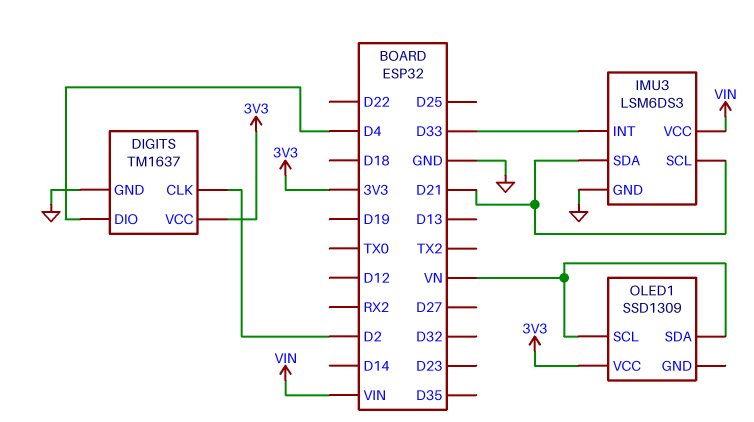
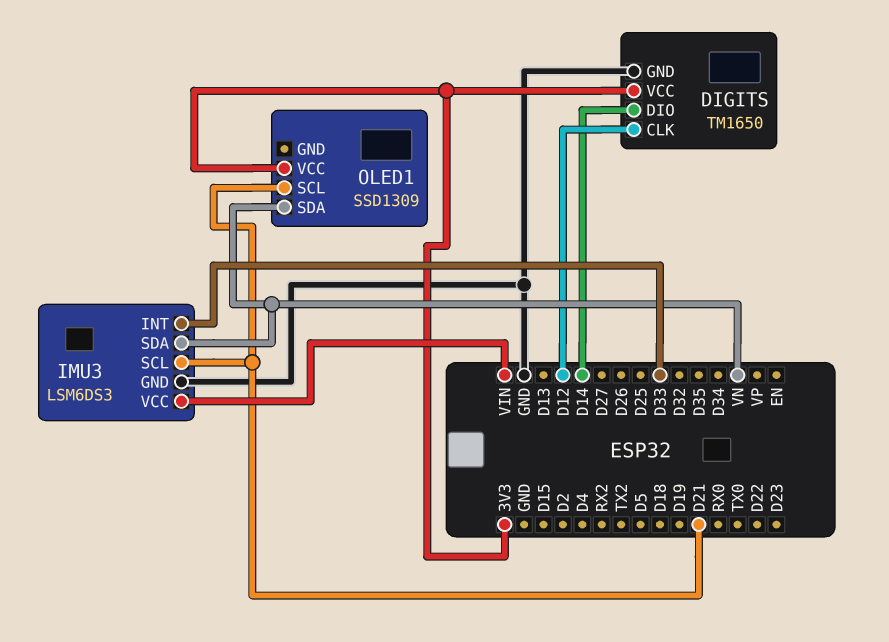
DIGITS: TM1637 -> TM1650
DIGITS pin CLK: D2 -> D12
DIGITS pin DIO: D4 -> D14
IMU3 pin SDA: D21 -> VN
OLED1 pin SCL: VN -> D21

